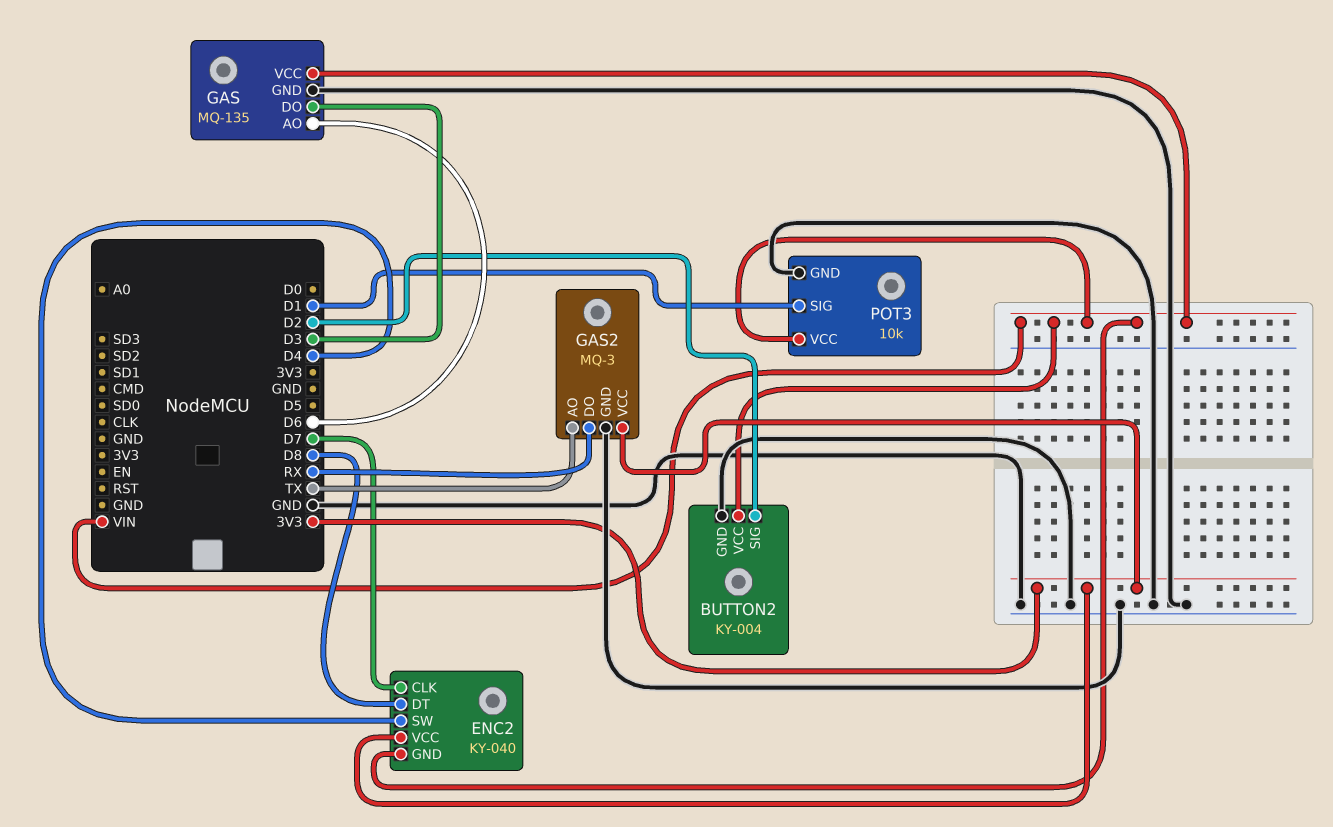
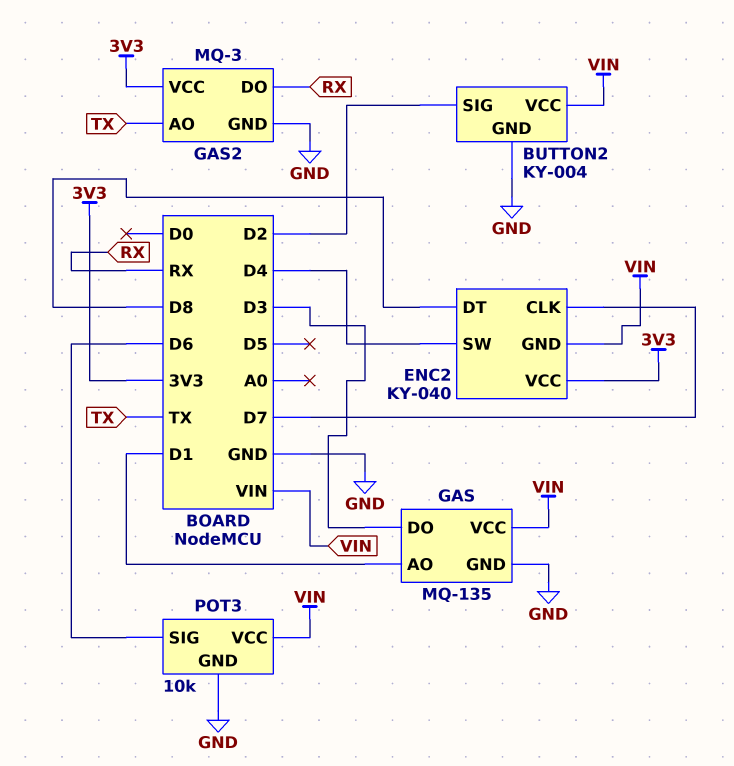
GAS pin AO: D6 -> D1
POT3 pin SIG: D1 -> D6

